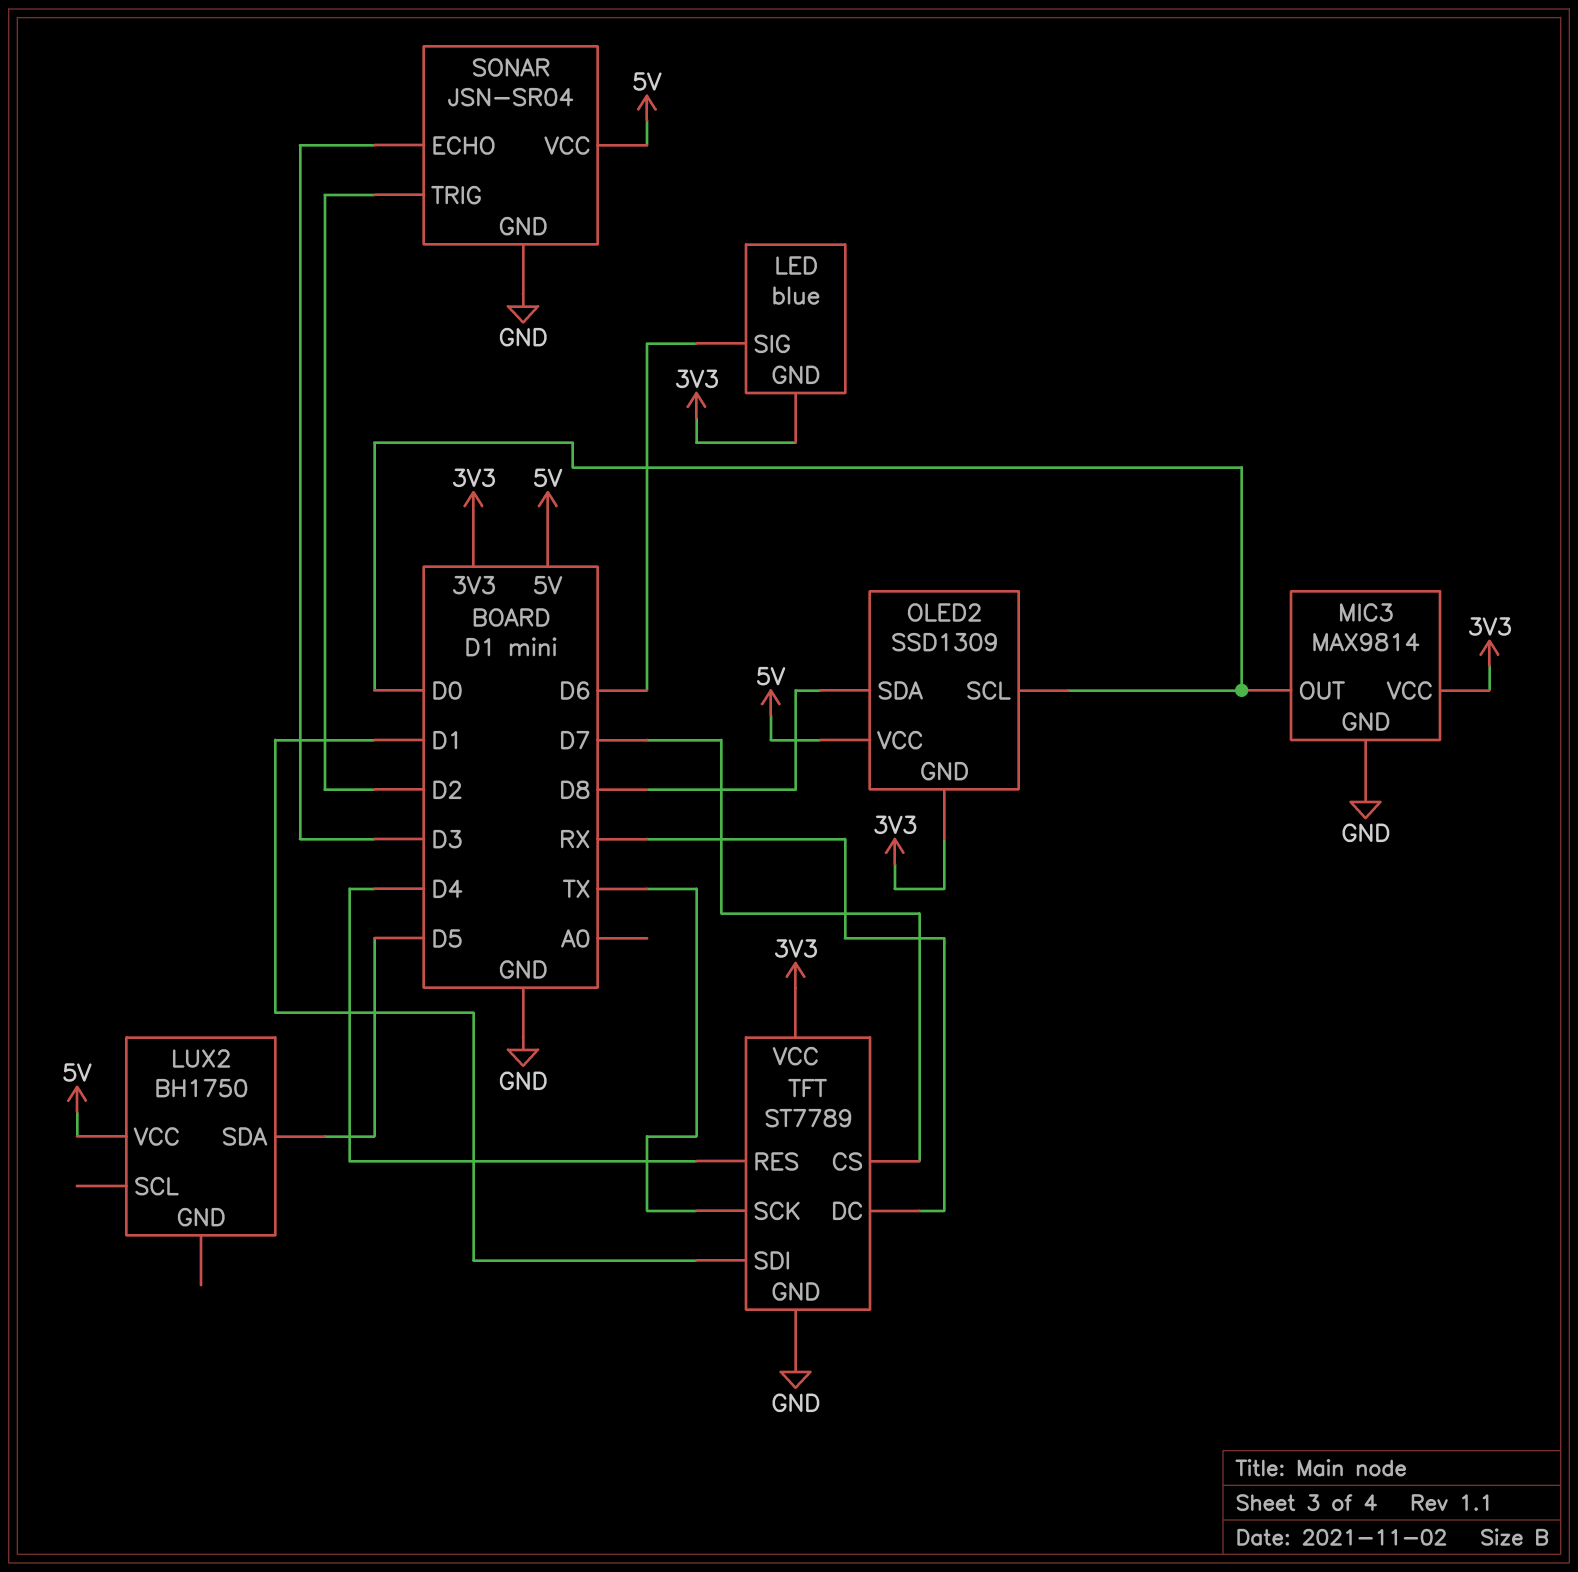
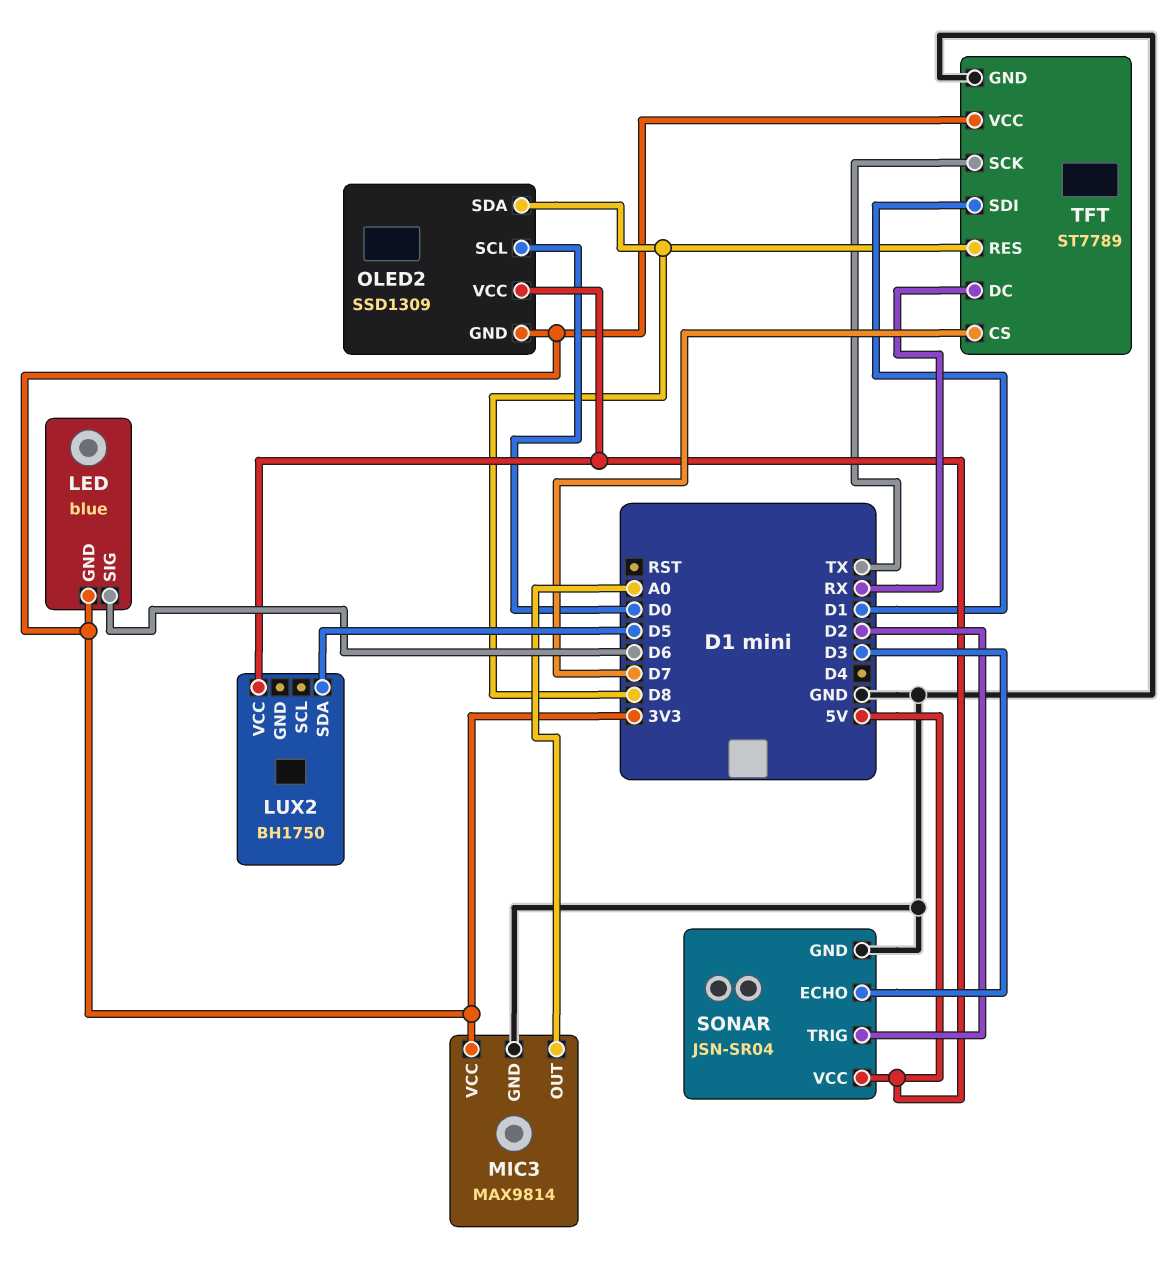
MIC3 pin OUT: D0 -> A0
TFT pin RES: D4 -> D8

